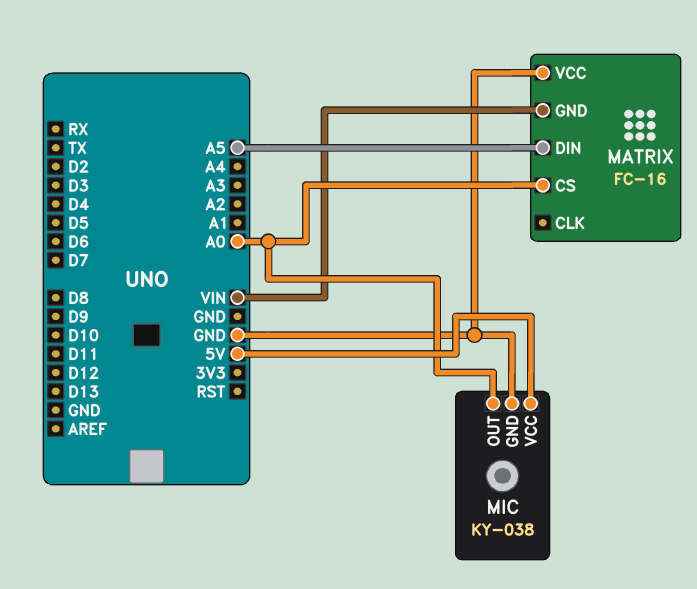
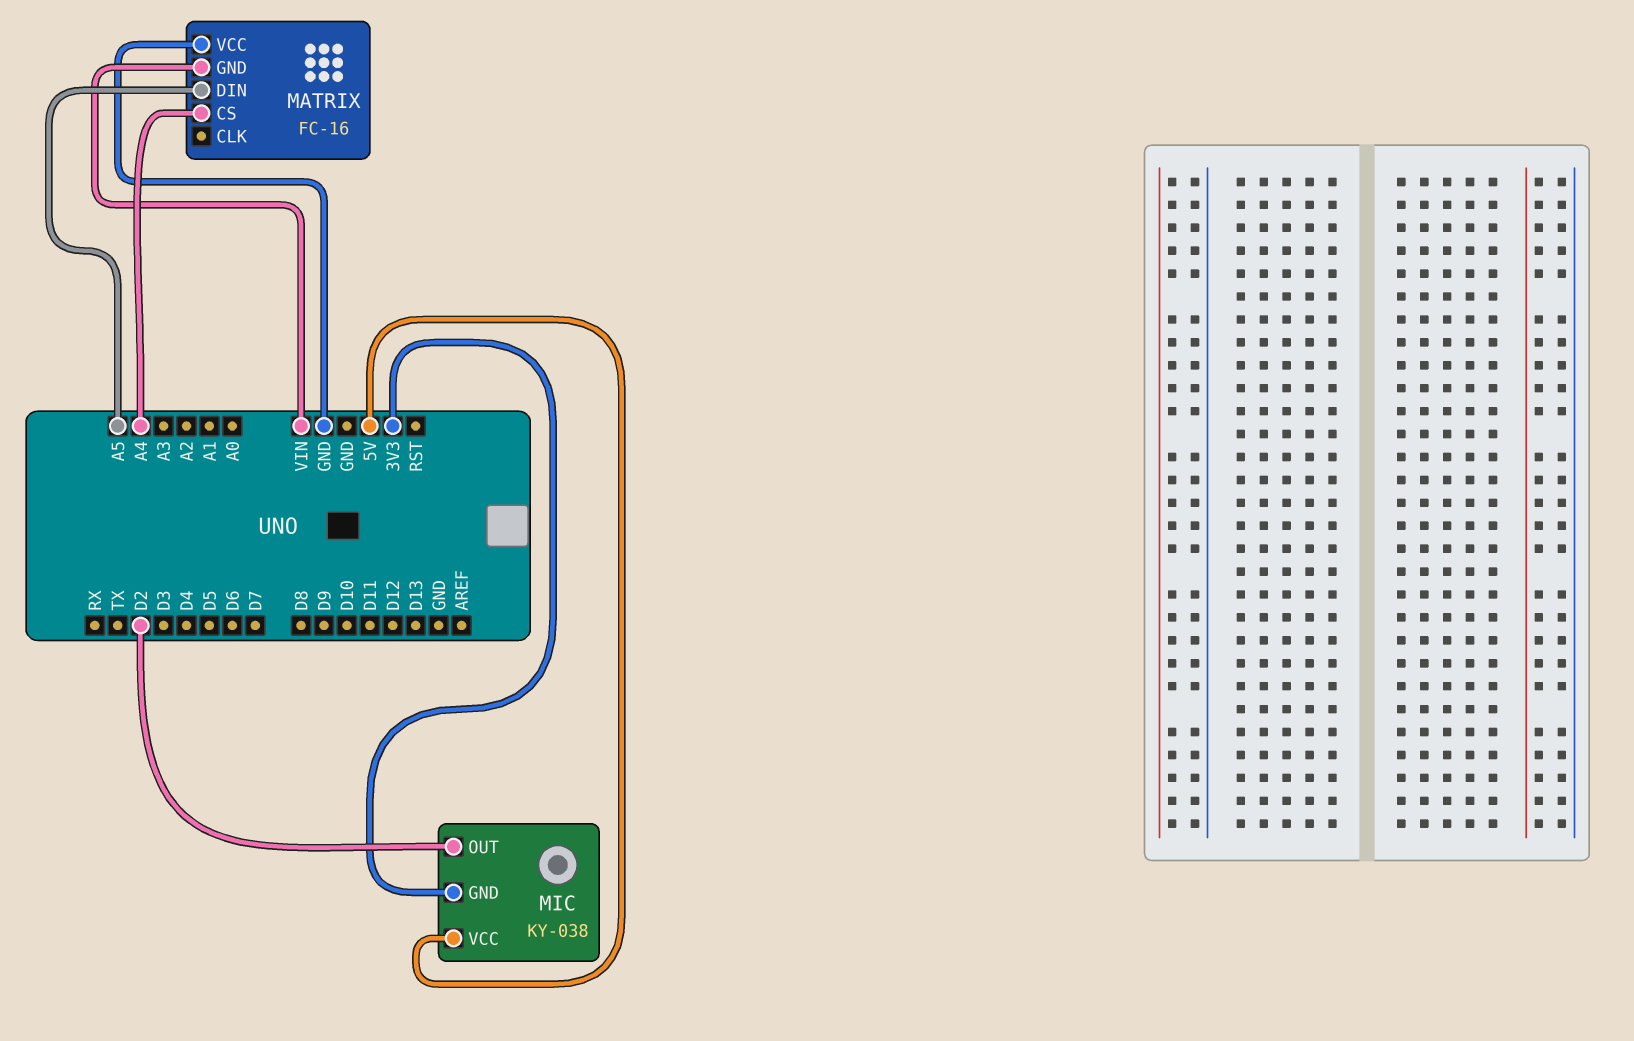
MATRIX pin CS: A0 -> A4
MIC pin GND: GND -> 3V3
MIC pin OUT: A0 -> D2

